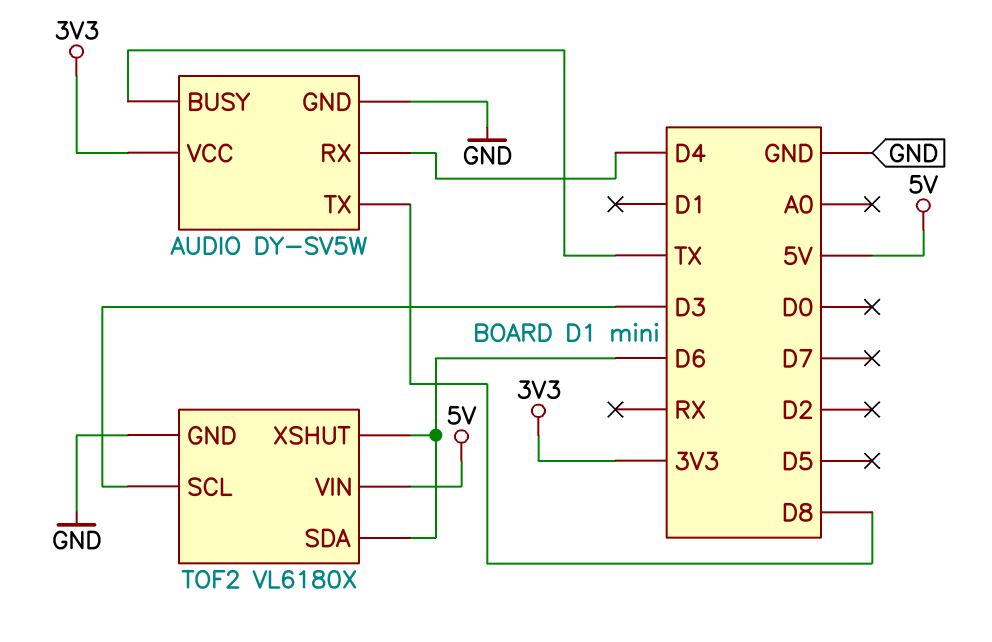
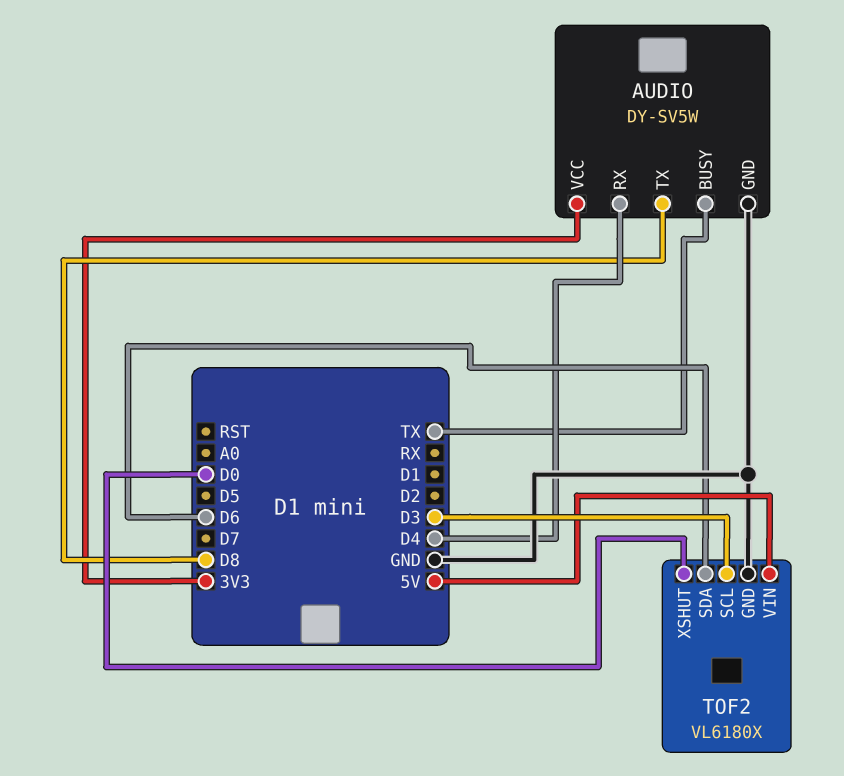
TOF2 pin XSHUT: D6 -> D0

